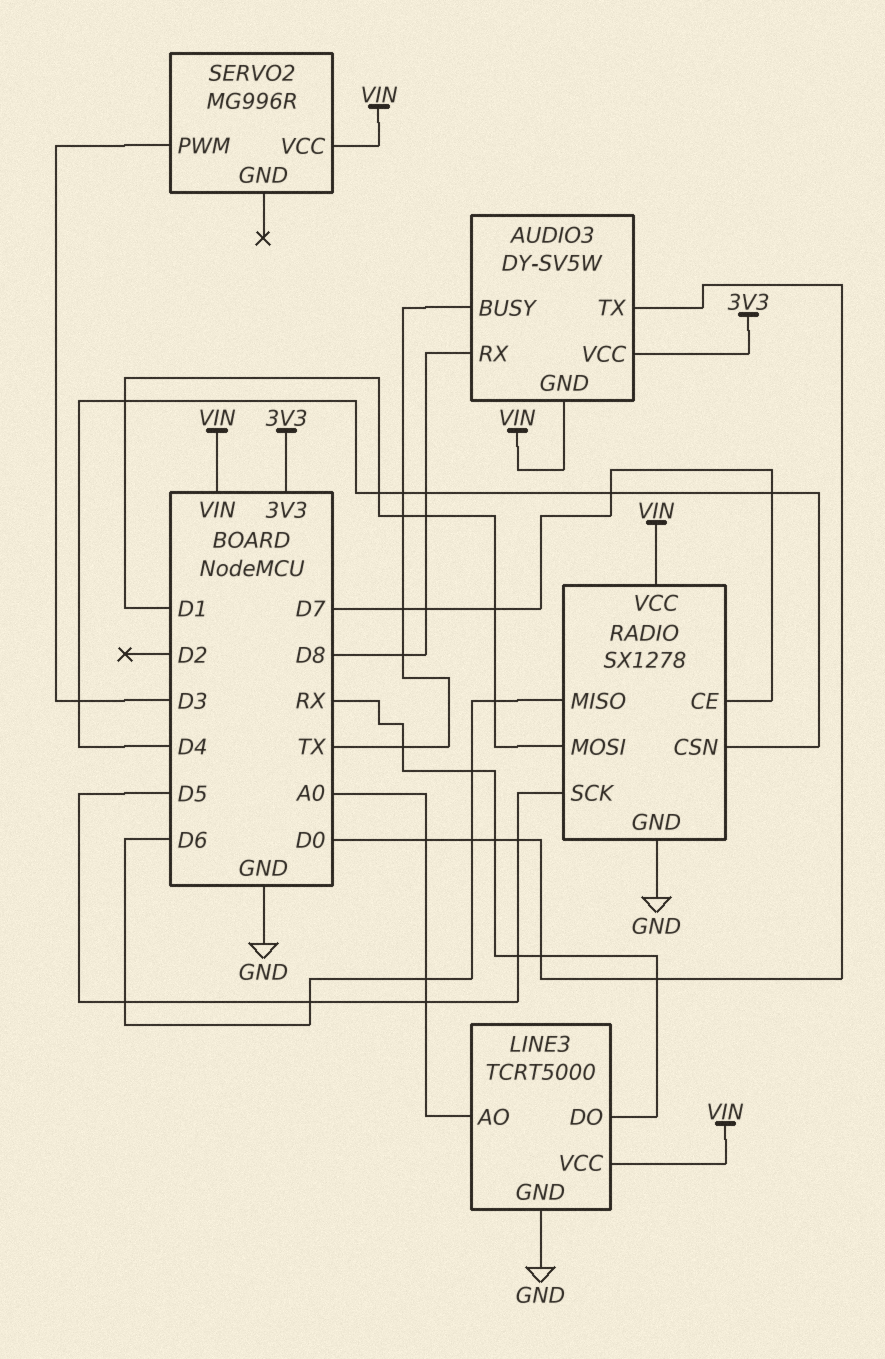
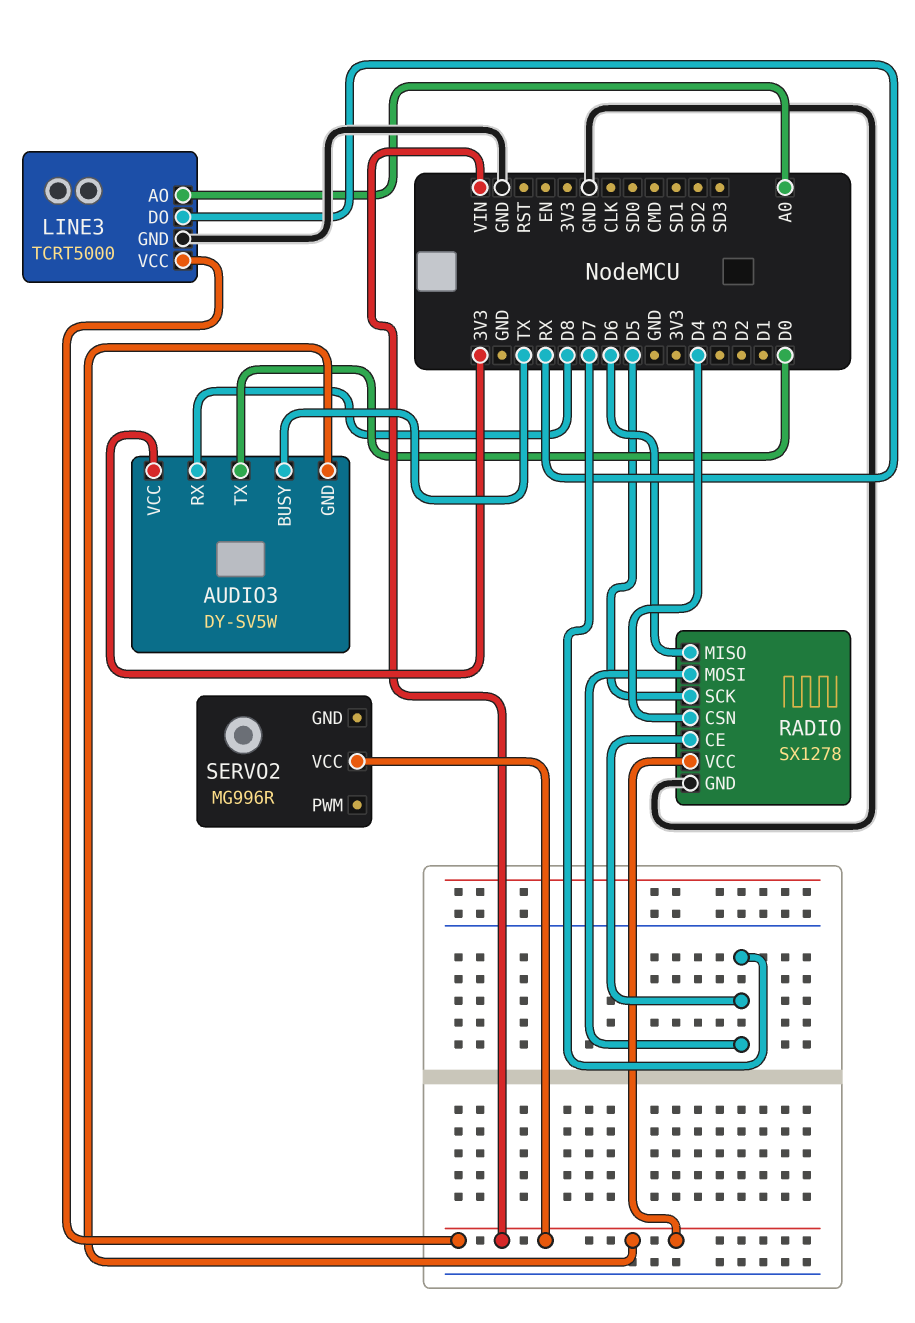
RADIO pin MOSI: D1 -> D7
SERVO2 pin PWM: D3 -> none

